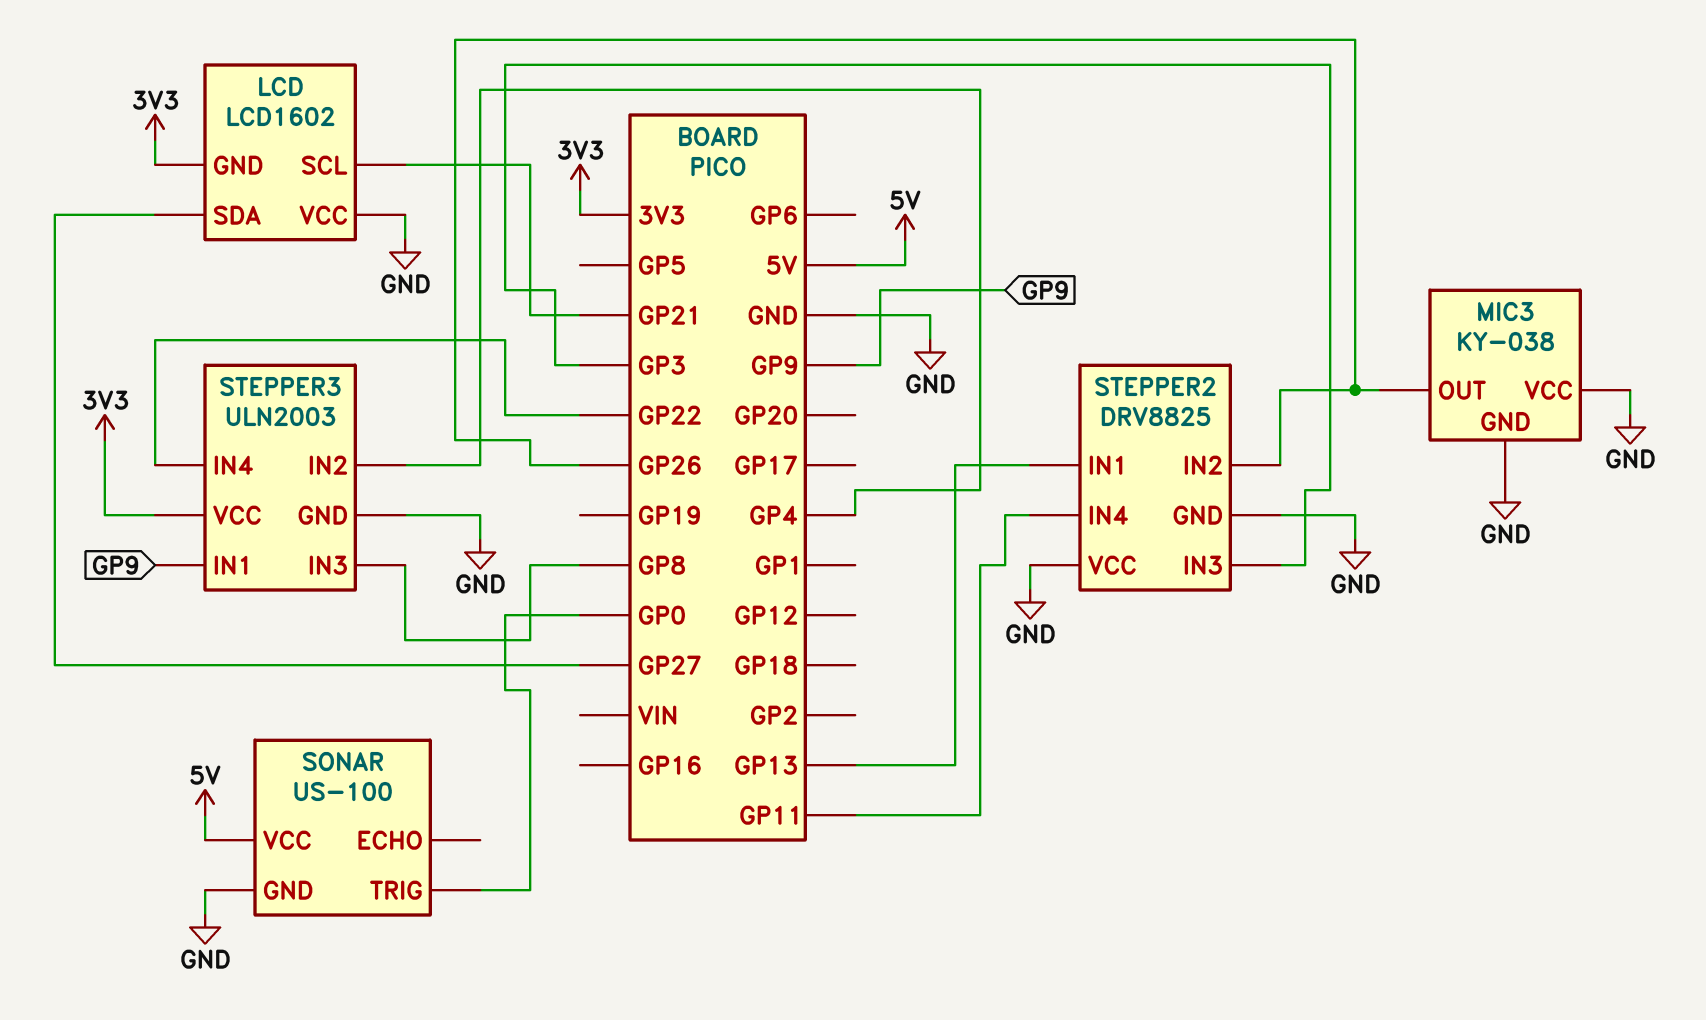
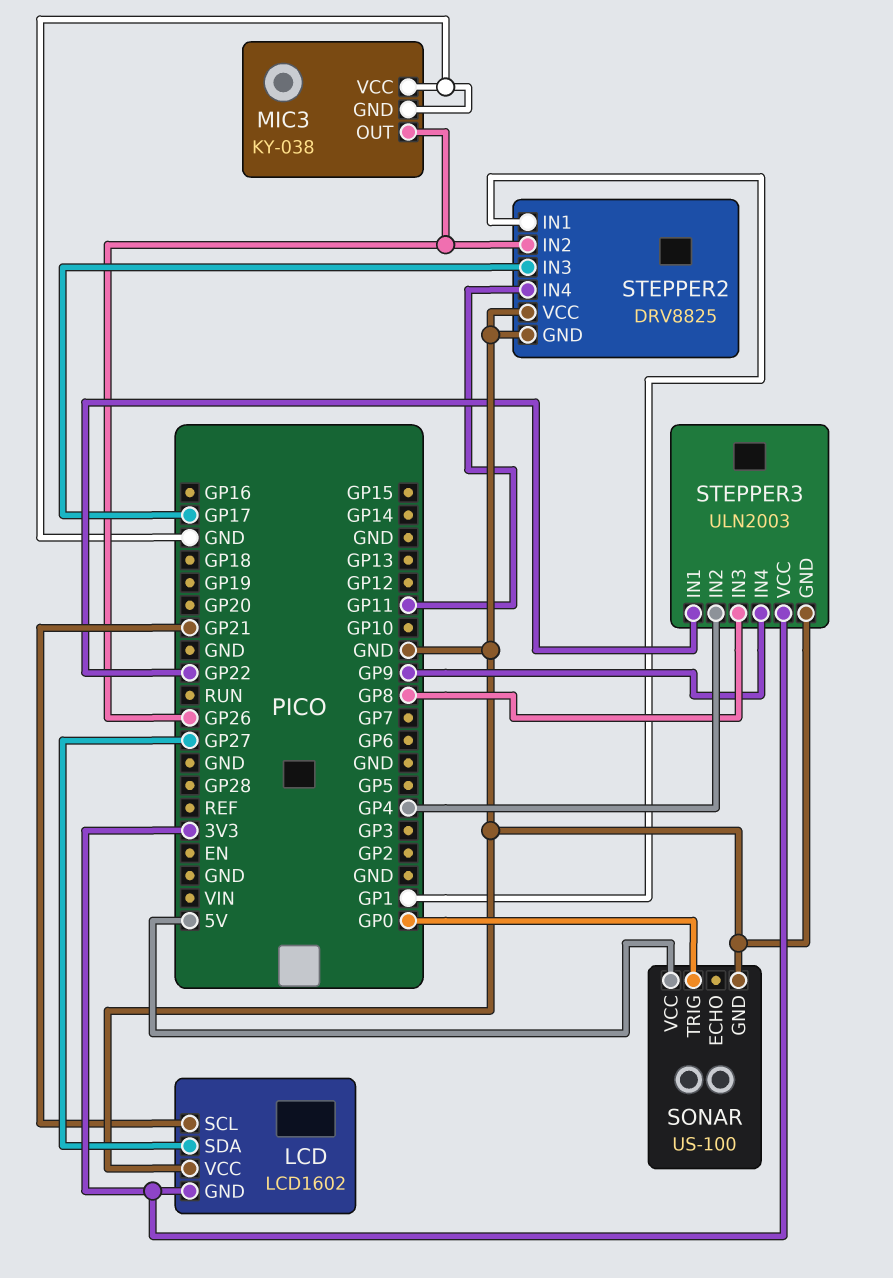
STEPPER2 pin IN1: GP13 -> GP1
STEPPER2 pin IN3: GP3 -> GP17
STEPPER3 pin IN1: GP9 -> GP22
STEPPER3 pin IN4: GP22 -> GP9

